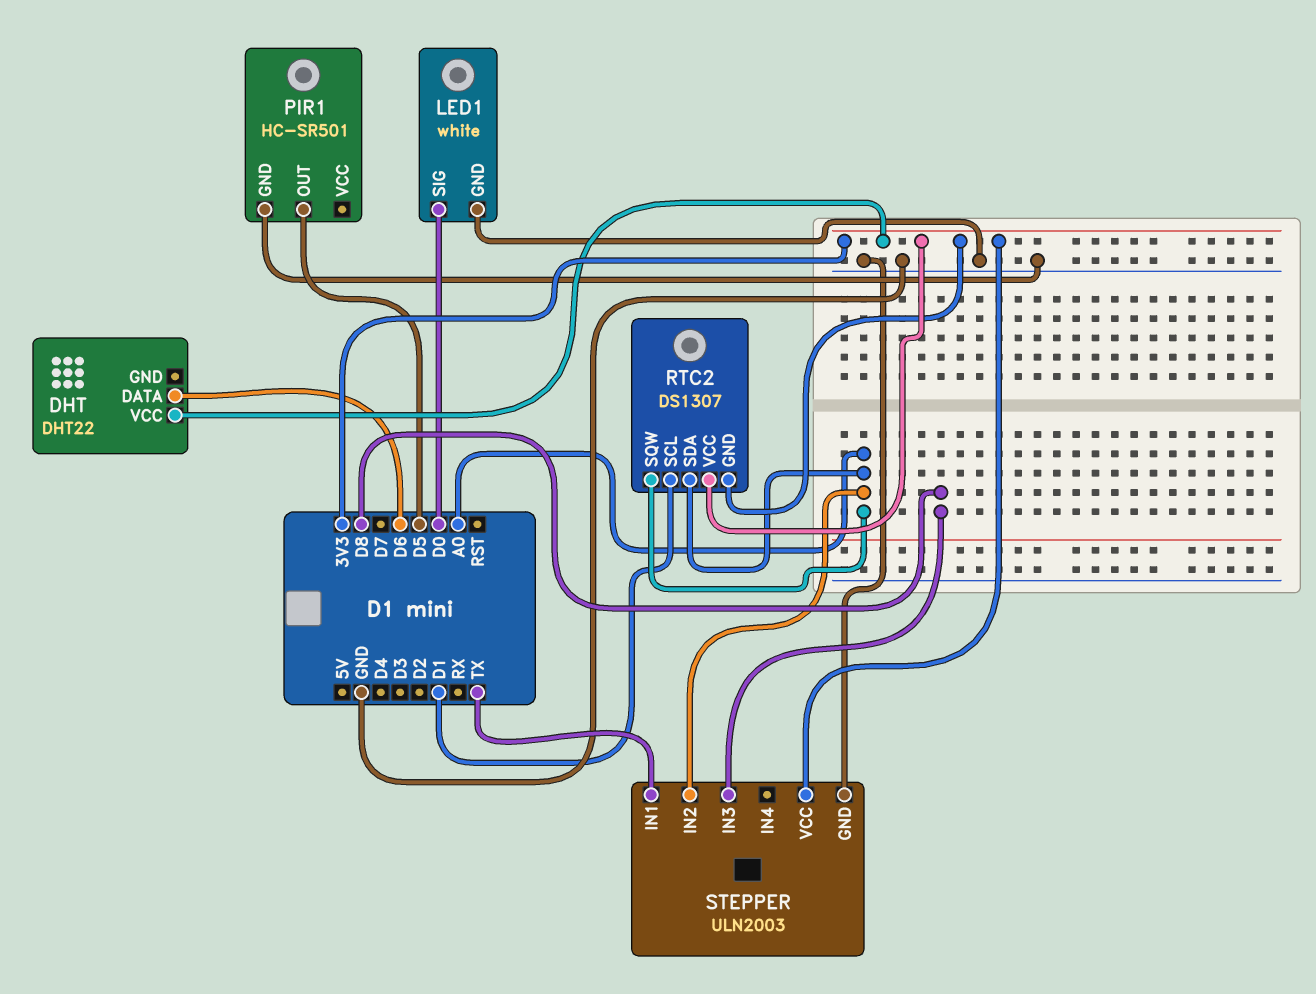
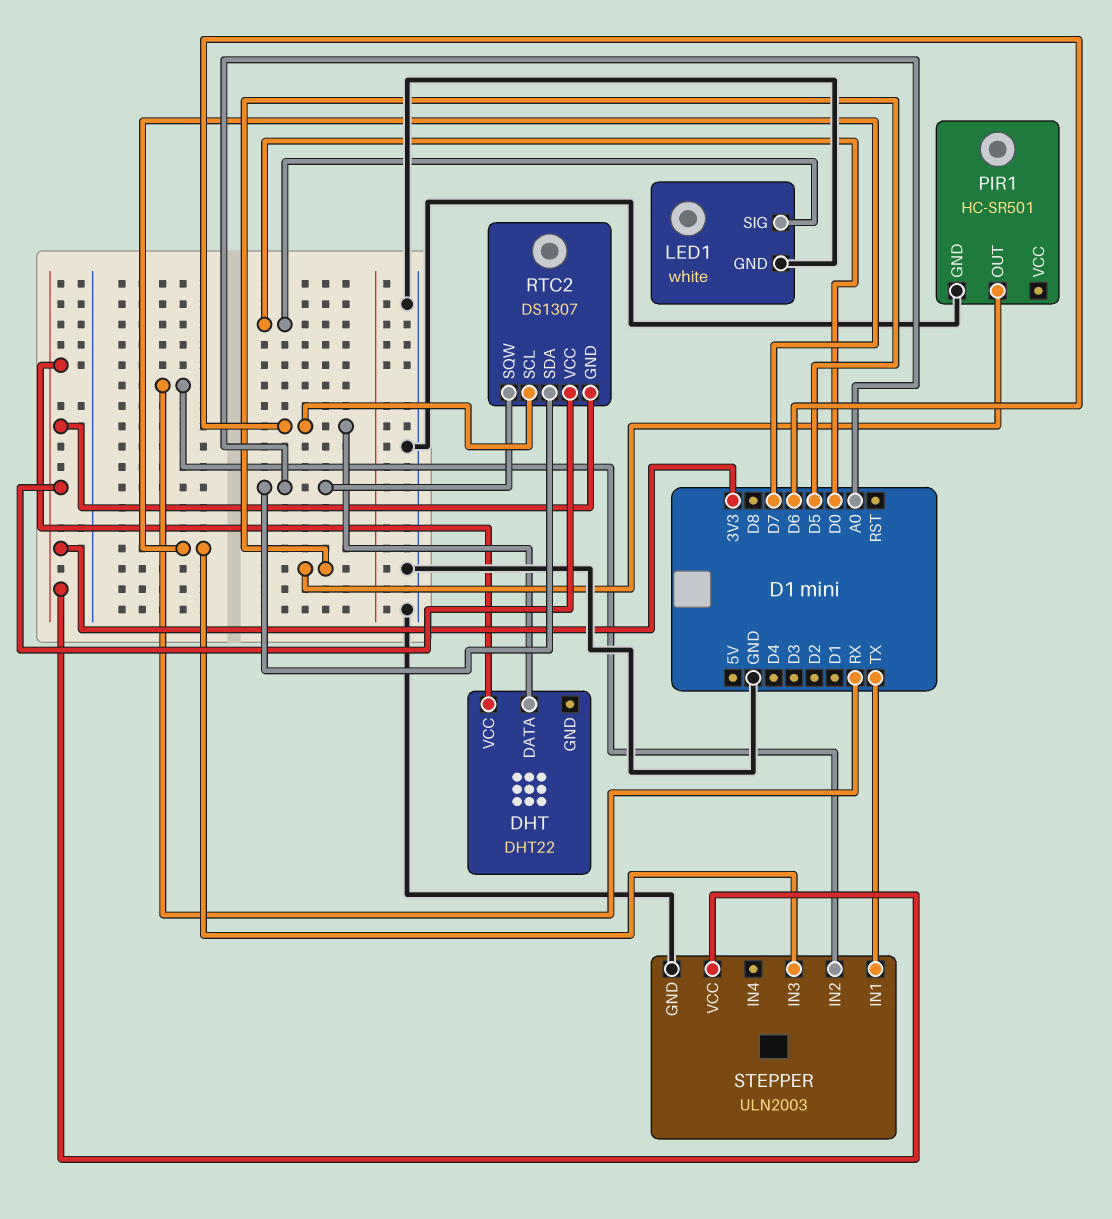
RTC2 pin SCL: D1 -> D6
STEPPER pin IN2: A0 -> RX
STEPPER pin IN3: D8 -> D7

